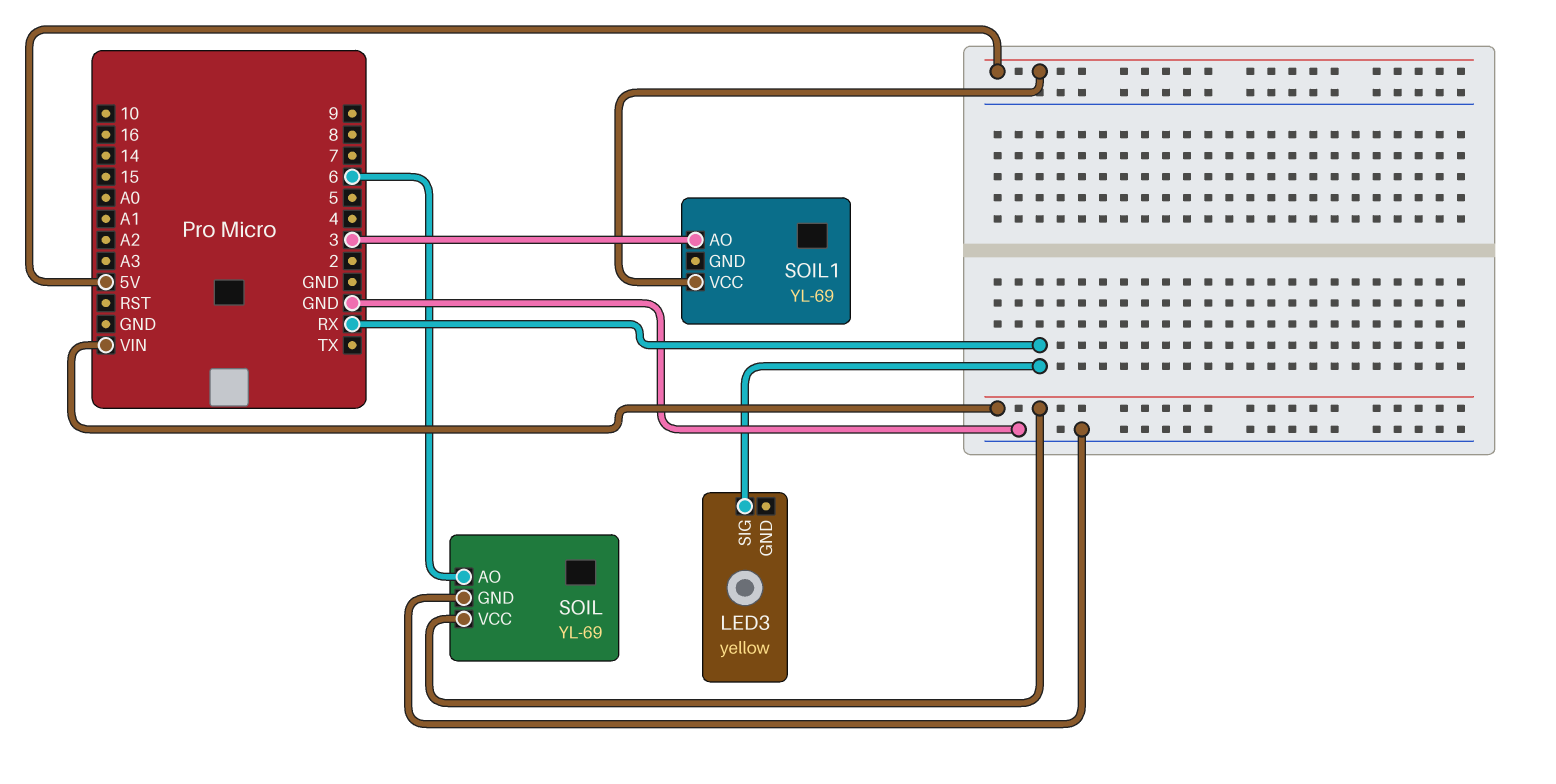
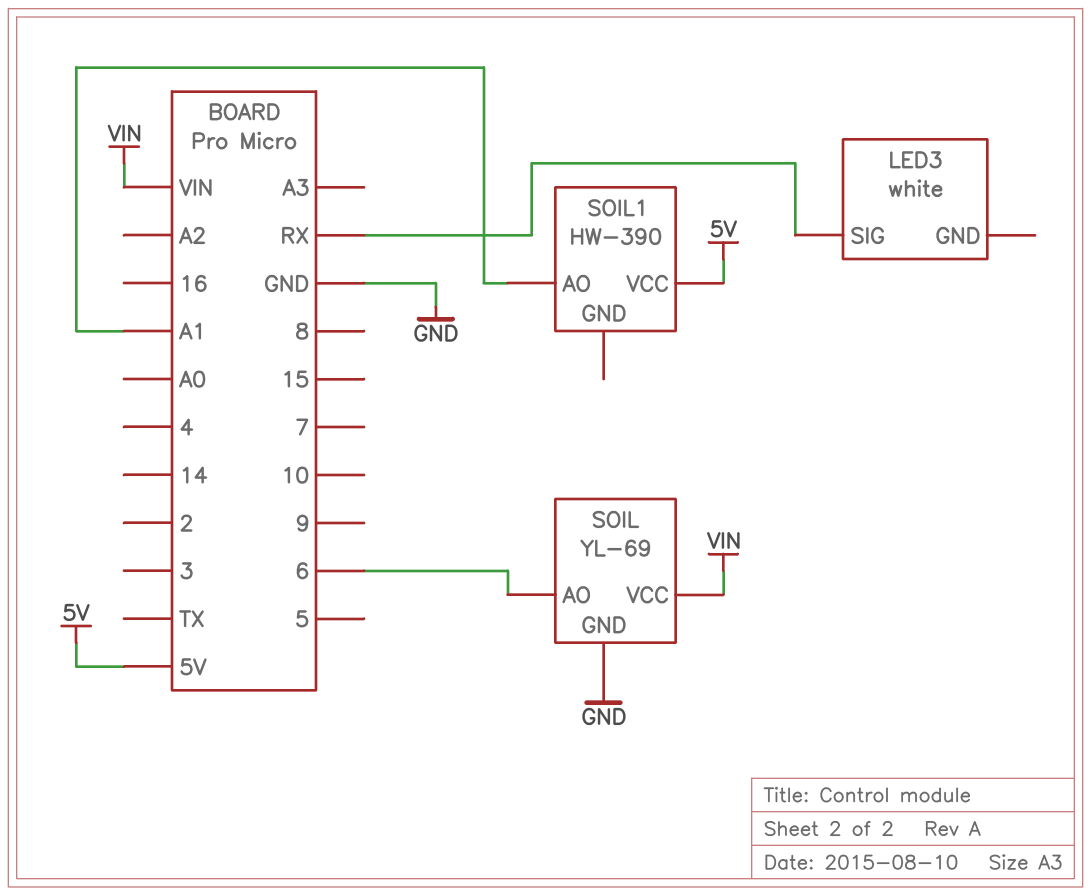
LED3: yellow -> white
SOIL1: YL-69 -> HW-390
SOIL1 pin AO: 3 -> A1

